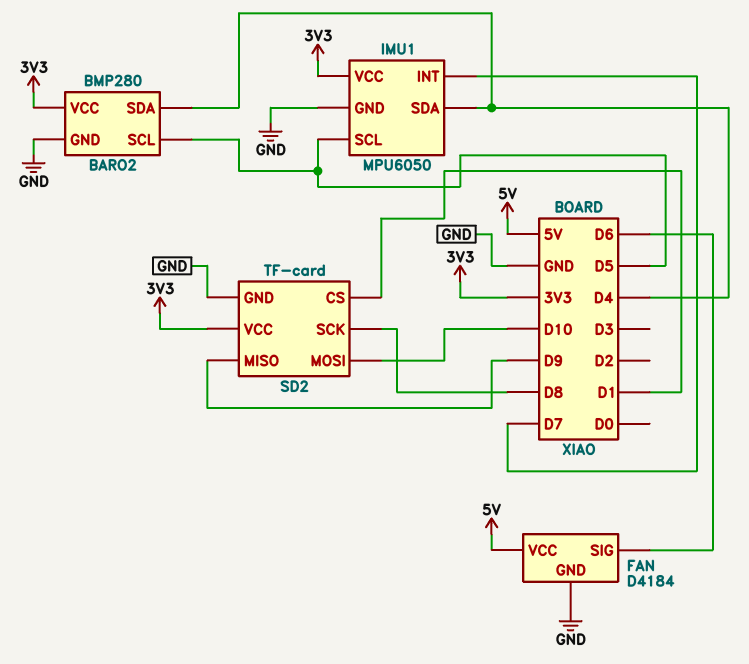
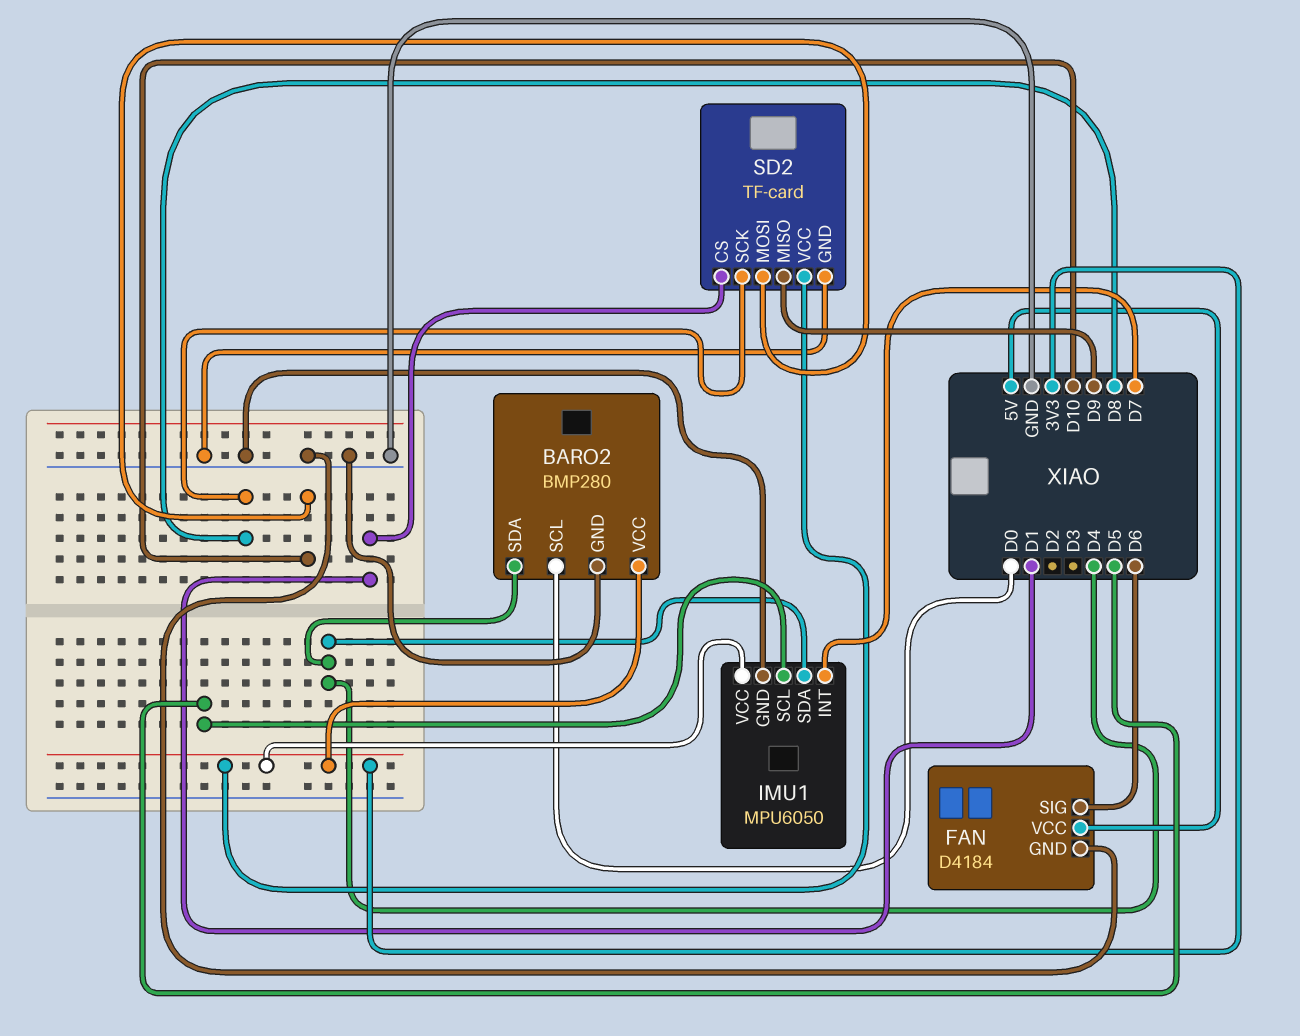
BARO2 pin SCL: D5 -> D0

